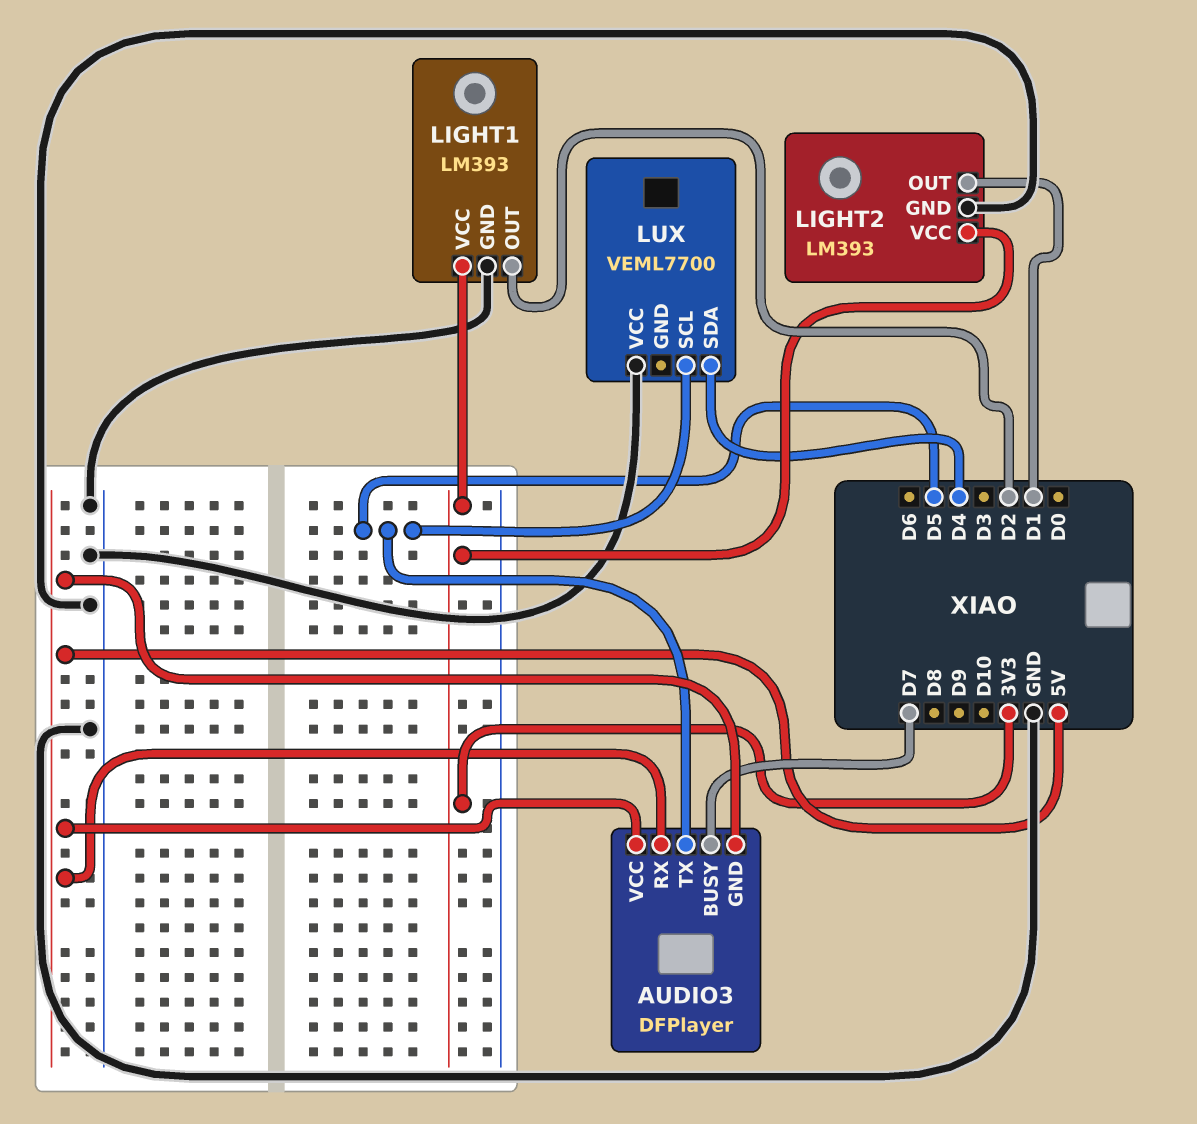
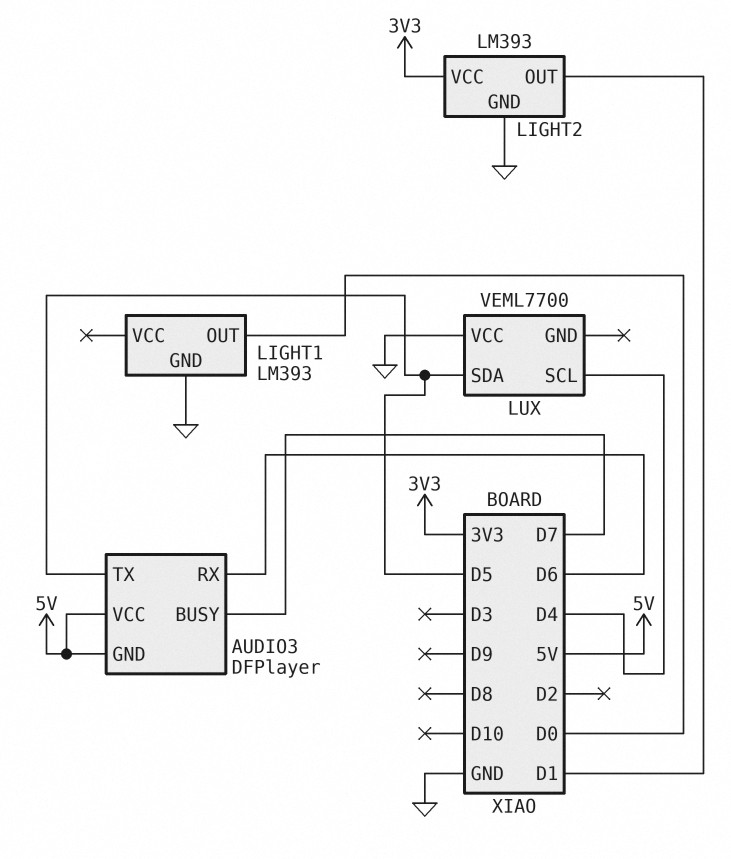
AUDIO3 pin RX: 5V -> D6
LIGHT1 pin OUT: D2 -> D0
LIGHT1 pin VCC: 3V3 -> none
LUX pin SCL: D5 -> D4
LUX pin SDA: D4 -> D5

